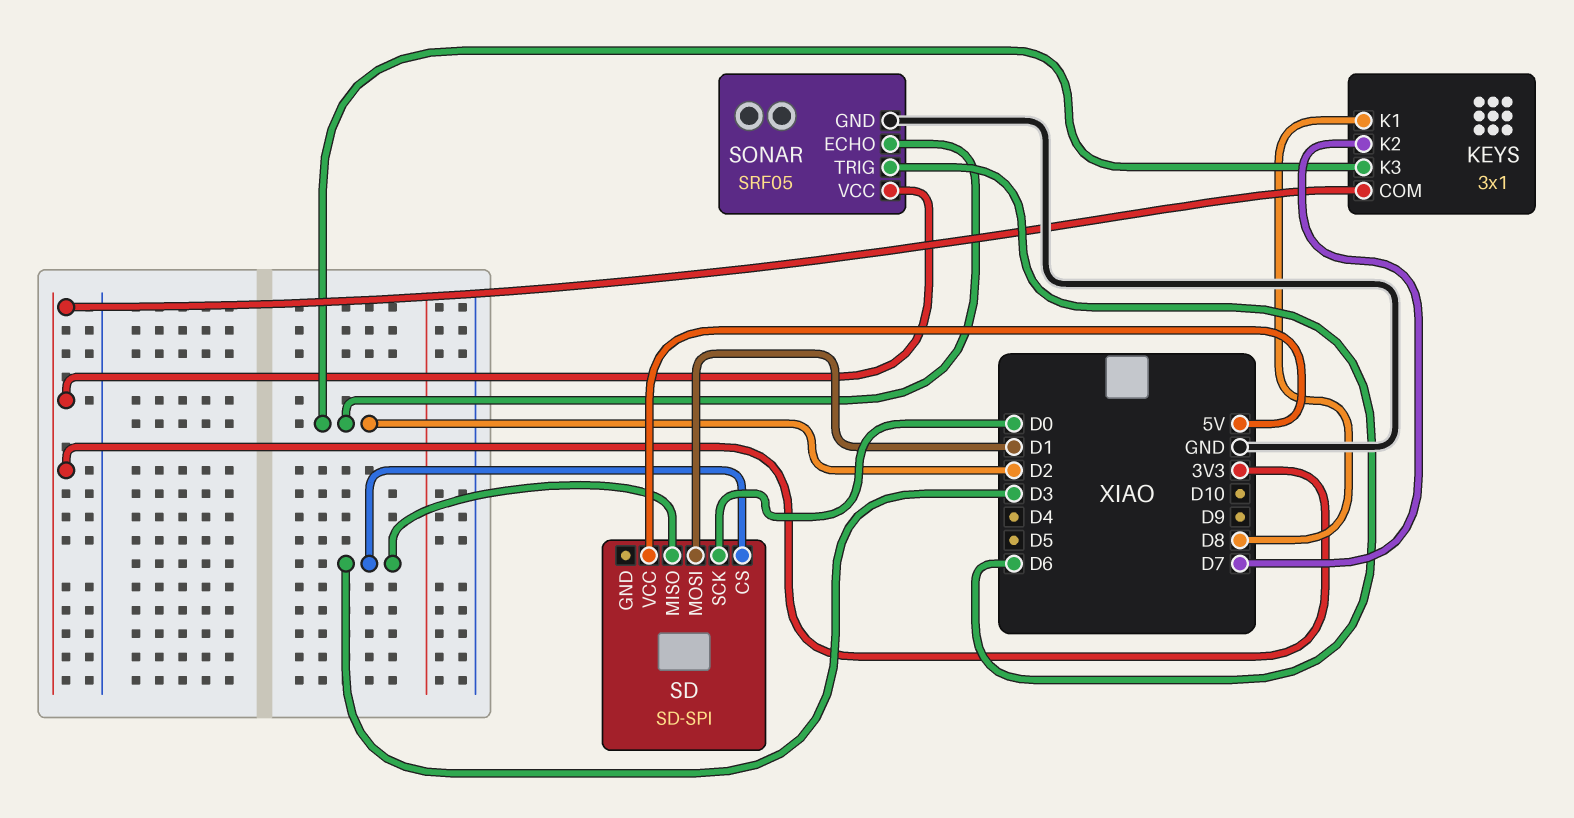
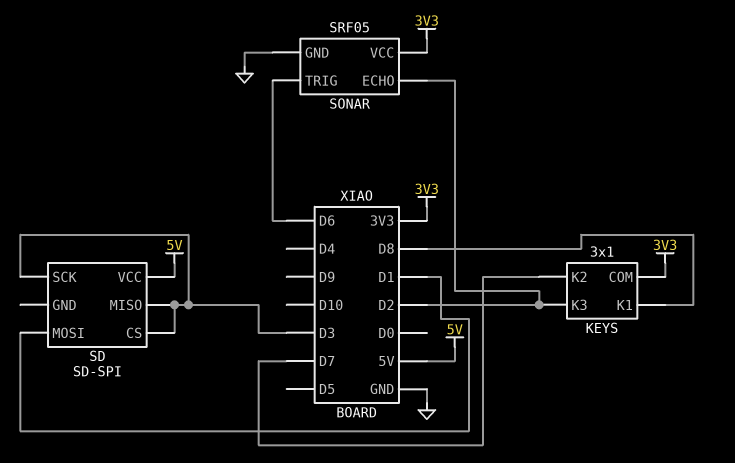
SD pin SCK: D0 -> D3

